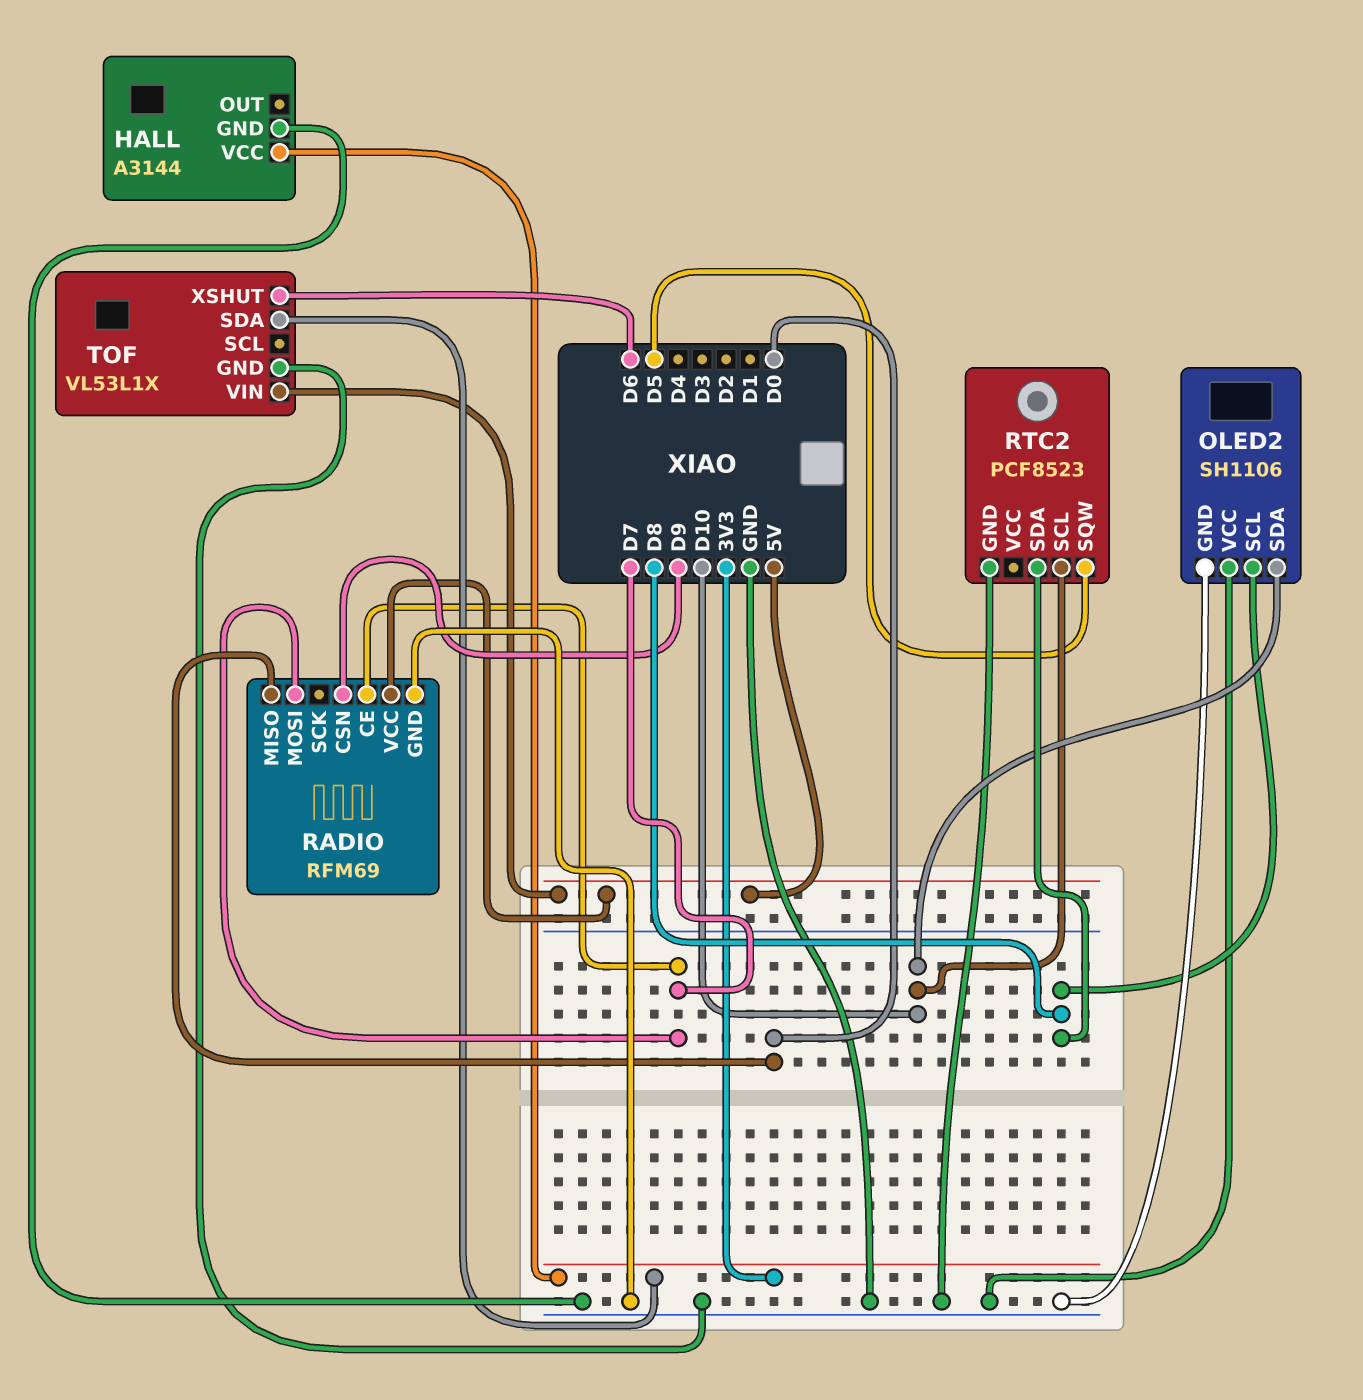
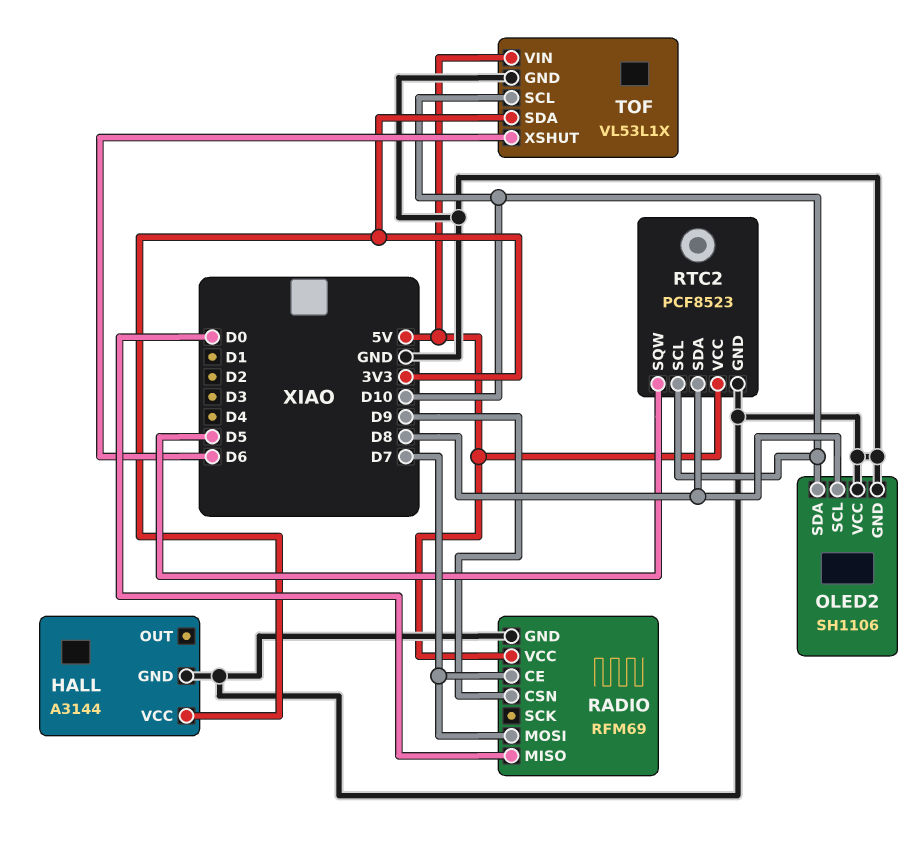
RTC2 pin VCC: none -> 5V
TOF pin SCL: none -> D10

